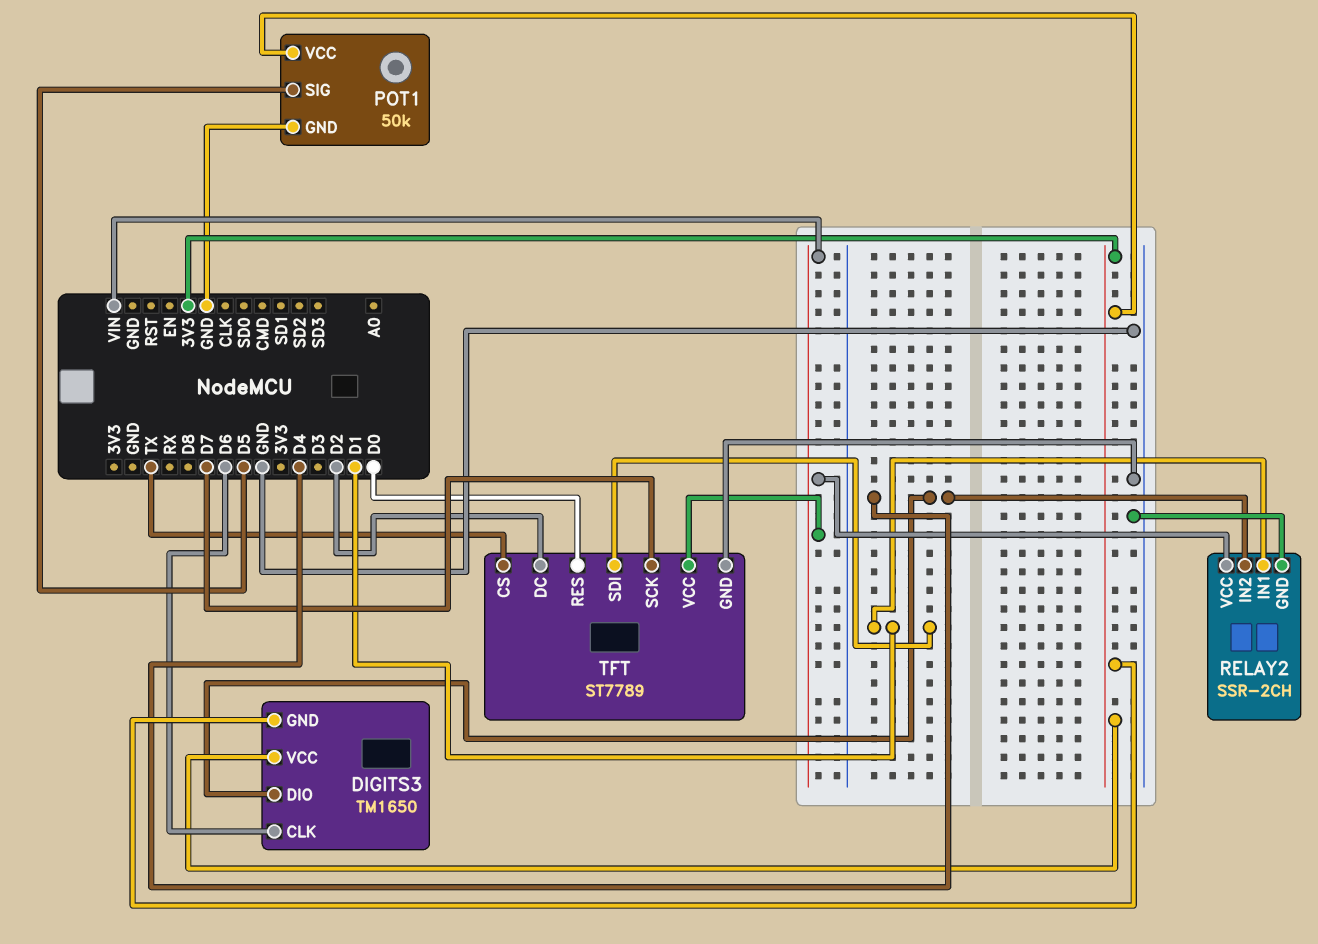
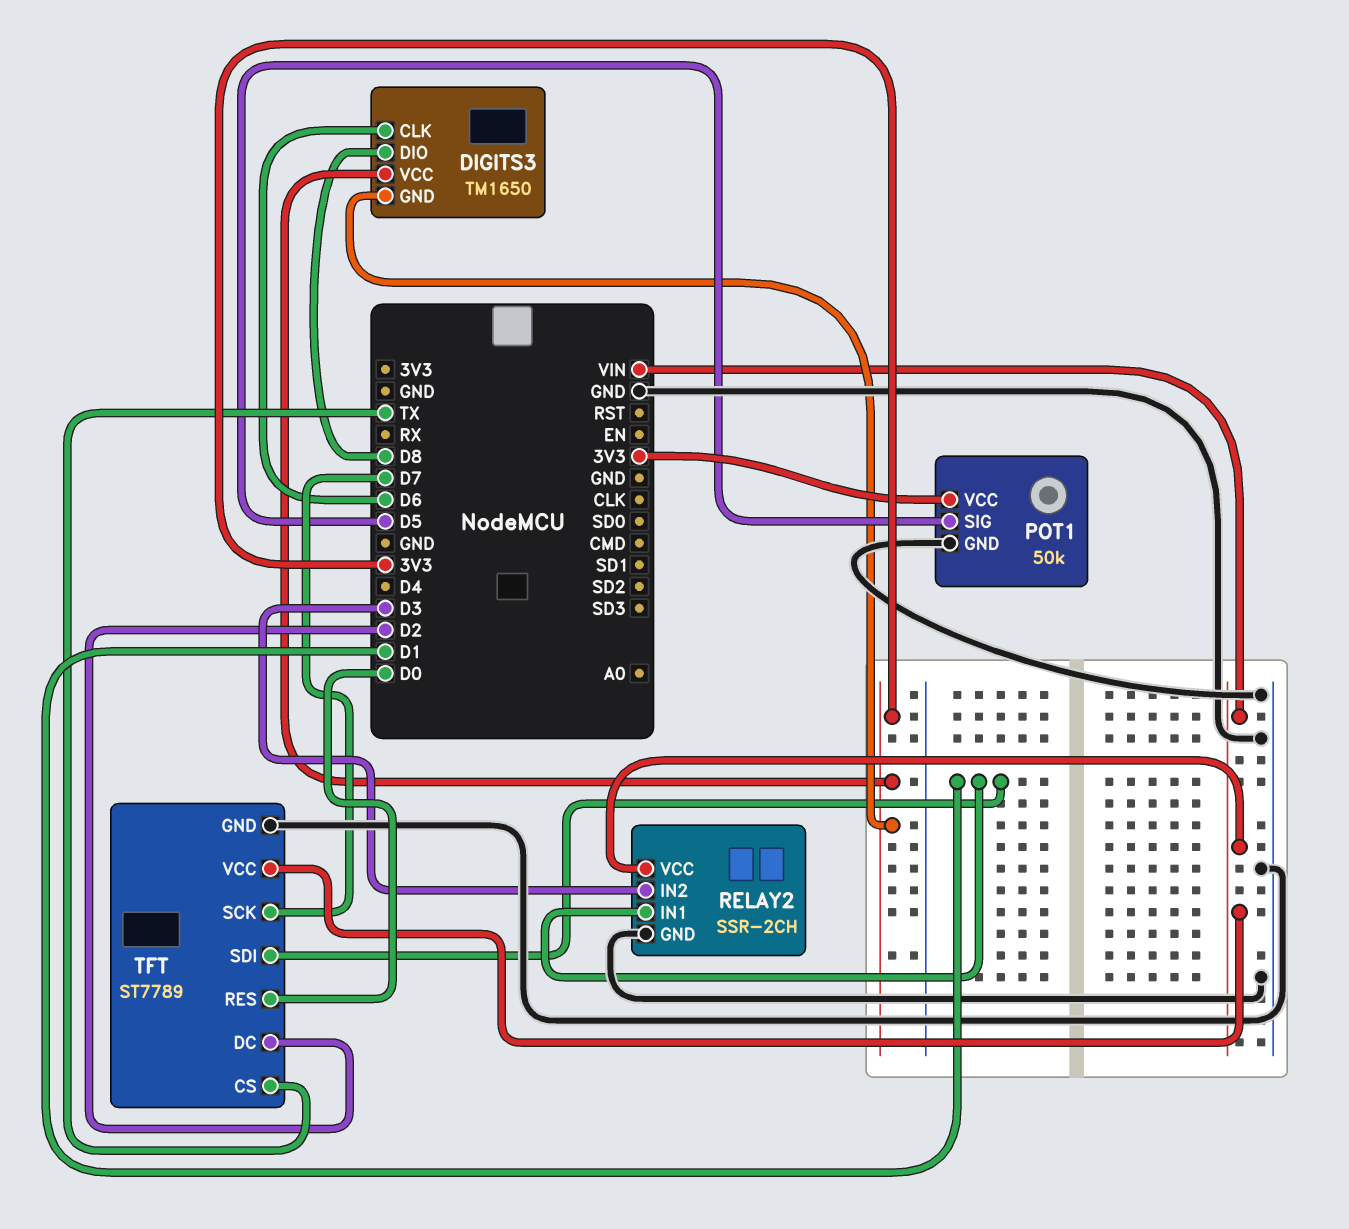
DIGITS3 pin DIO: D4 -> D8
RELAY2 pin IN2: D4 -> D3

